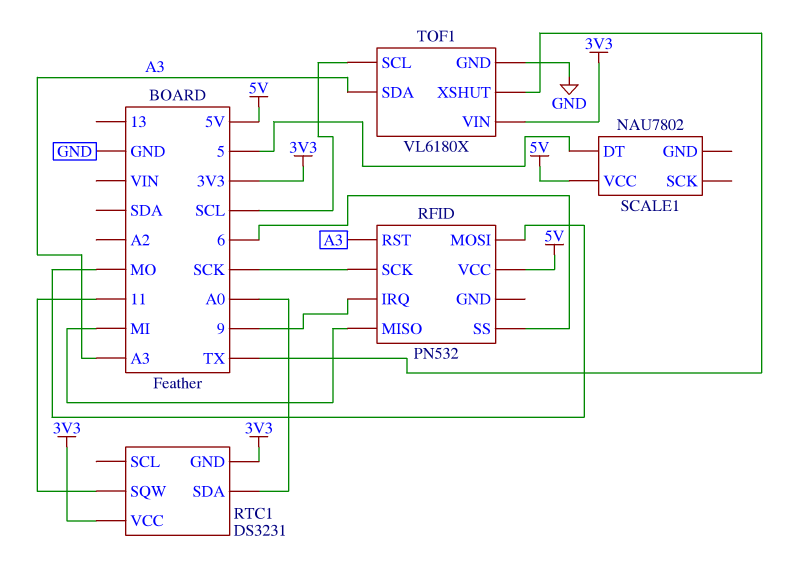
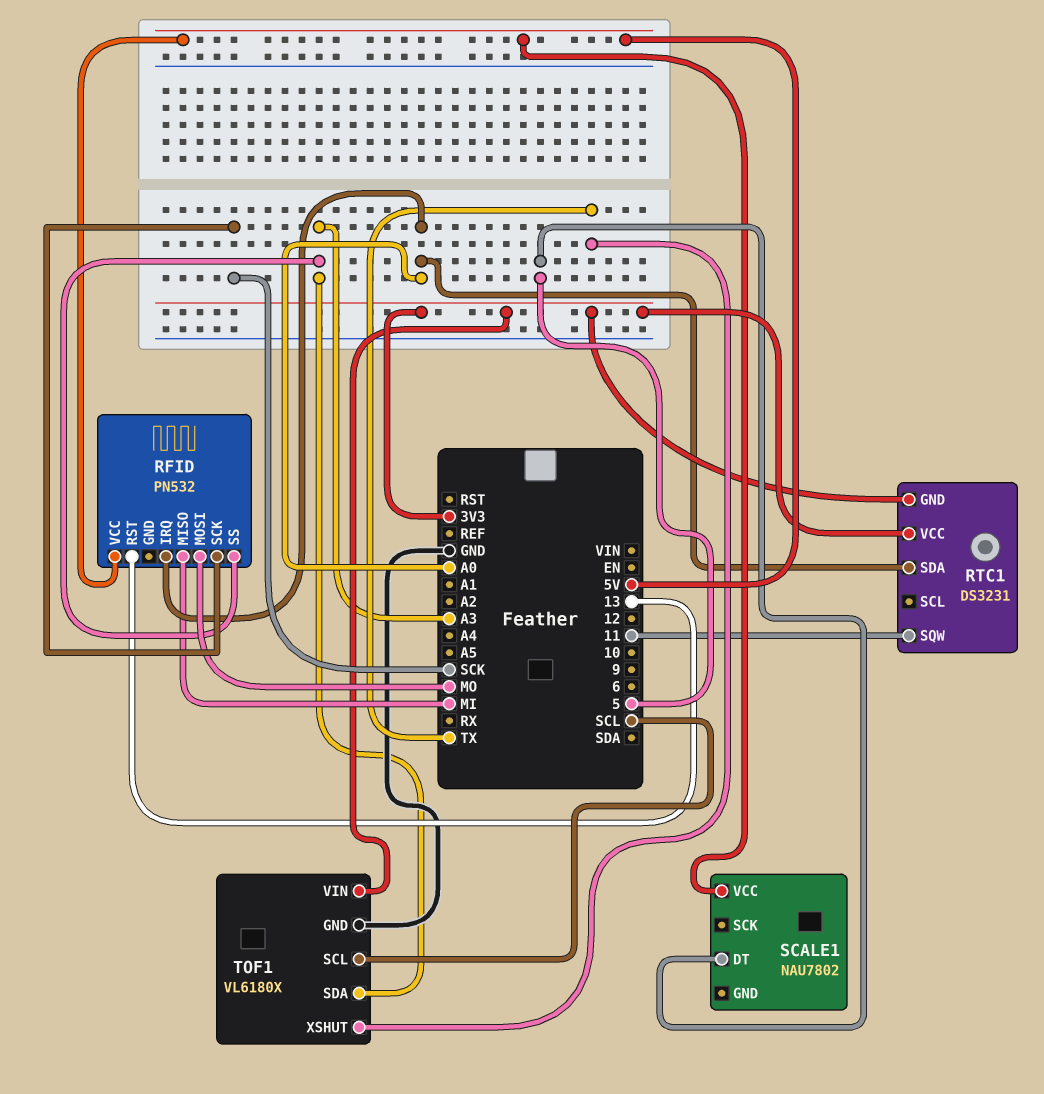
RFID pin IRQ: 9 -> A0
RFID pin RST: A3 -> 13
RFID pin SS: 6 -> A3

